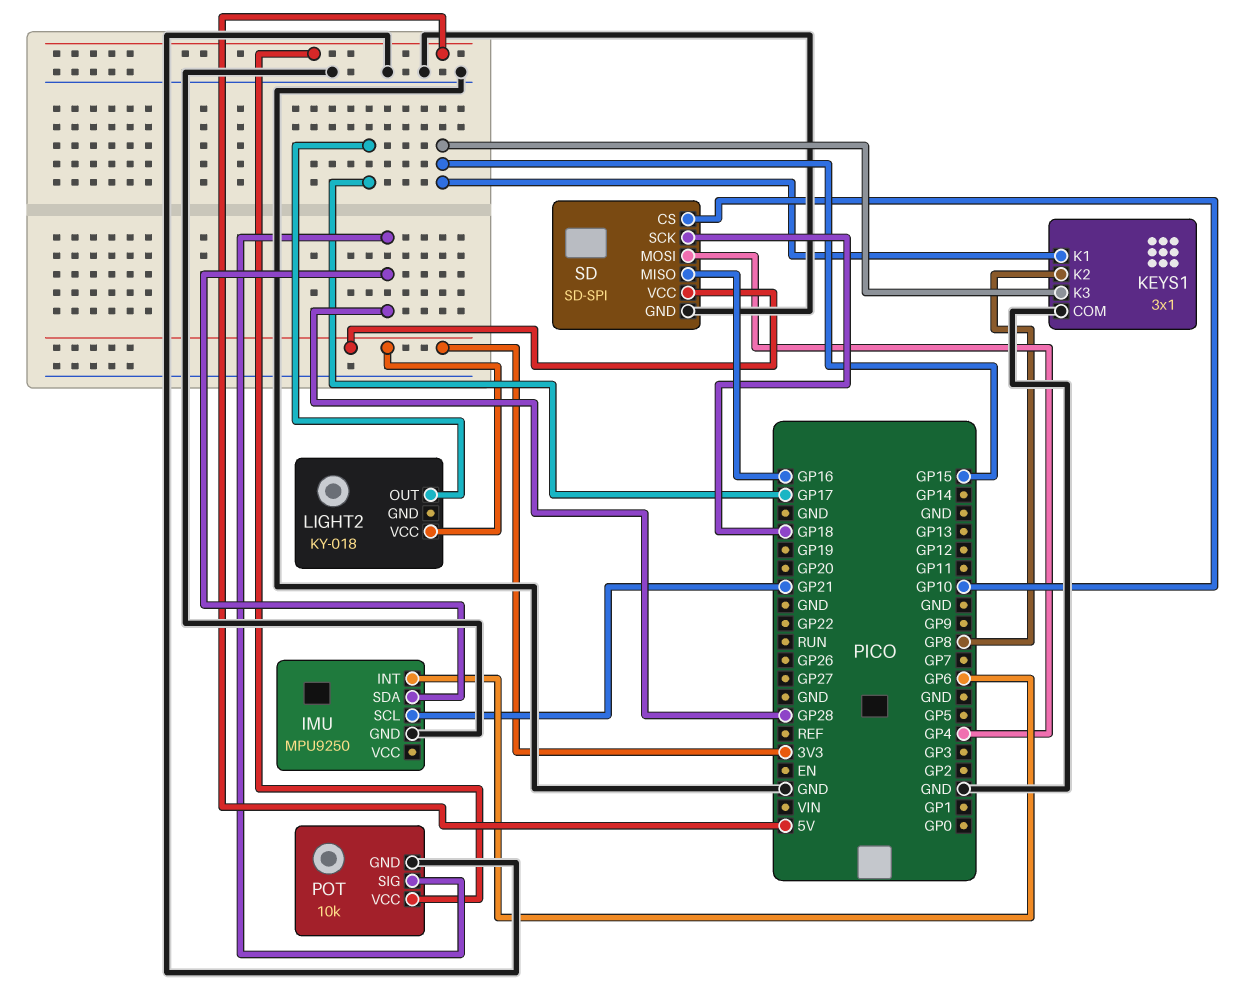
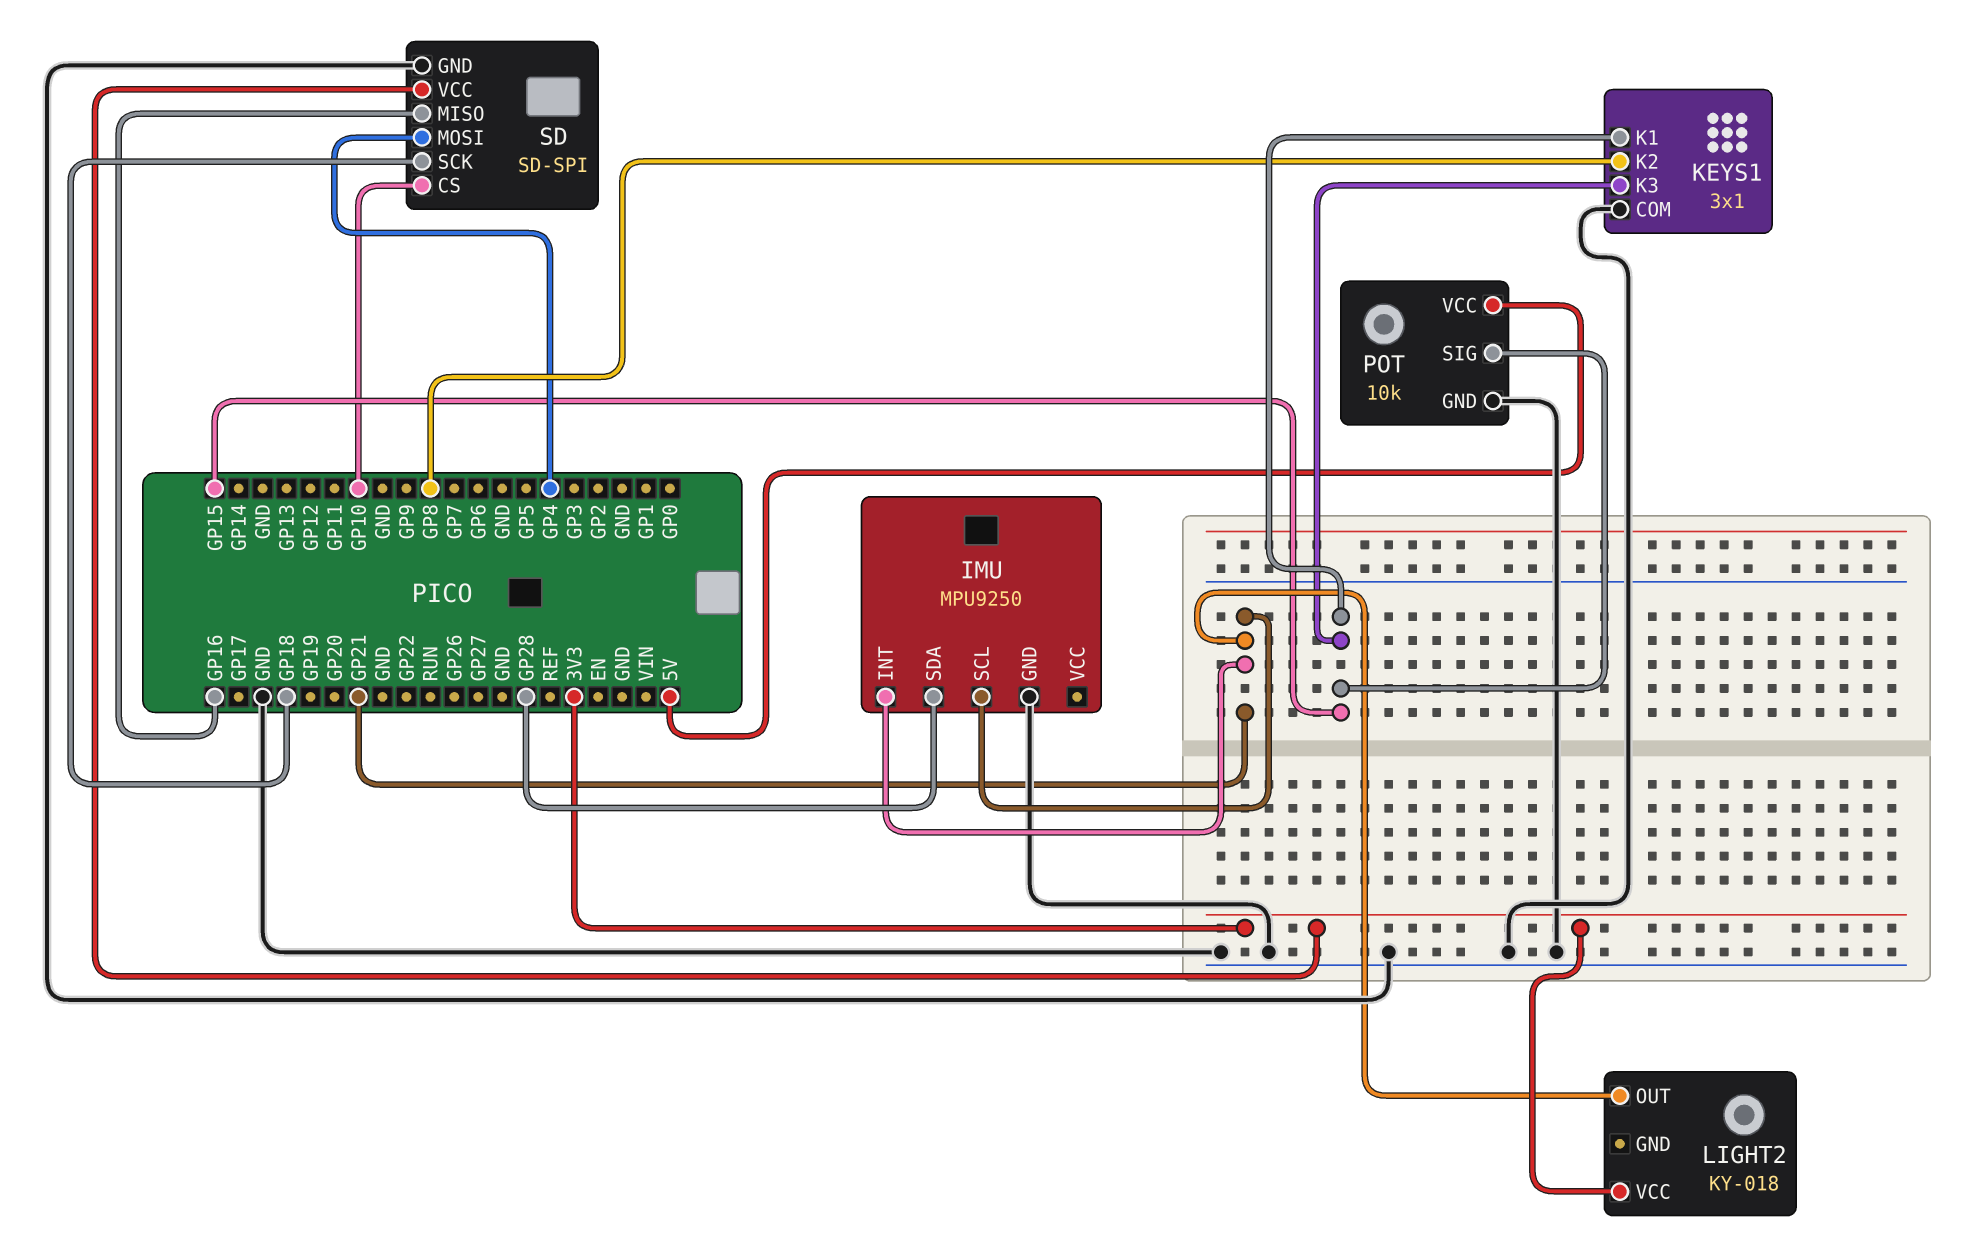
IMU pin INT: GP6 -> GP21
LIGHT2 pin OUT: GP17 -> GP21
POT pin SIG: GP28 -> GP15

